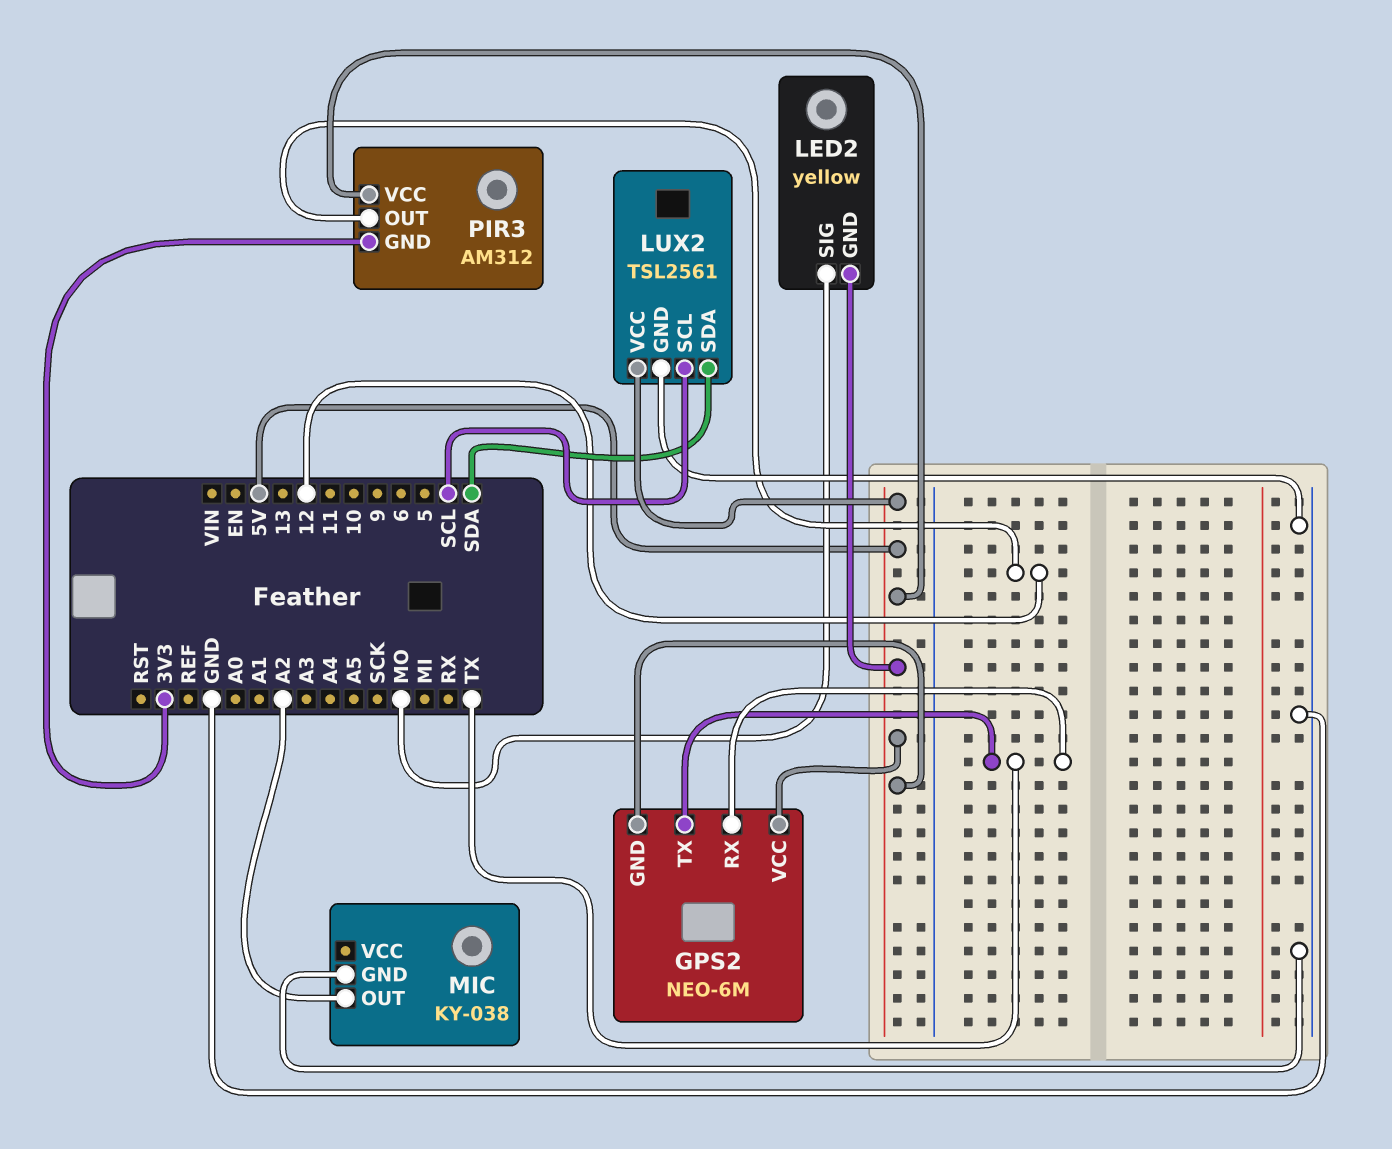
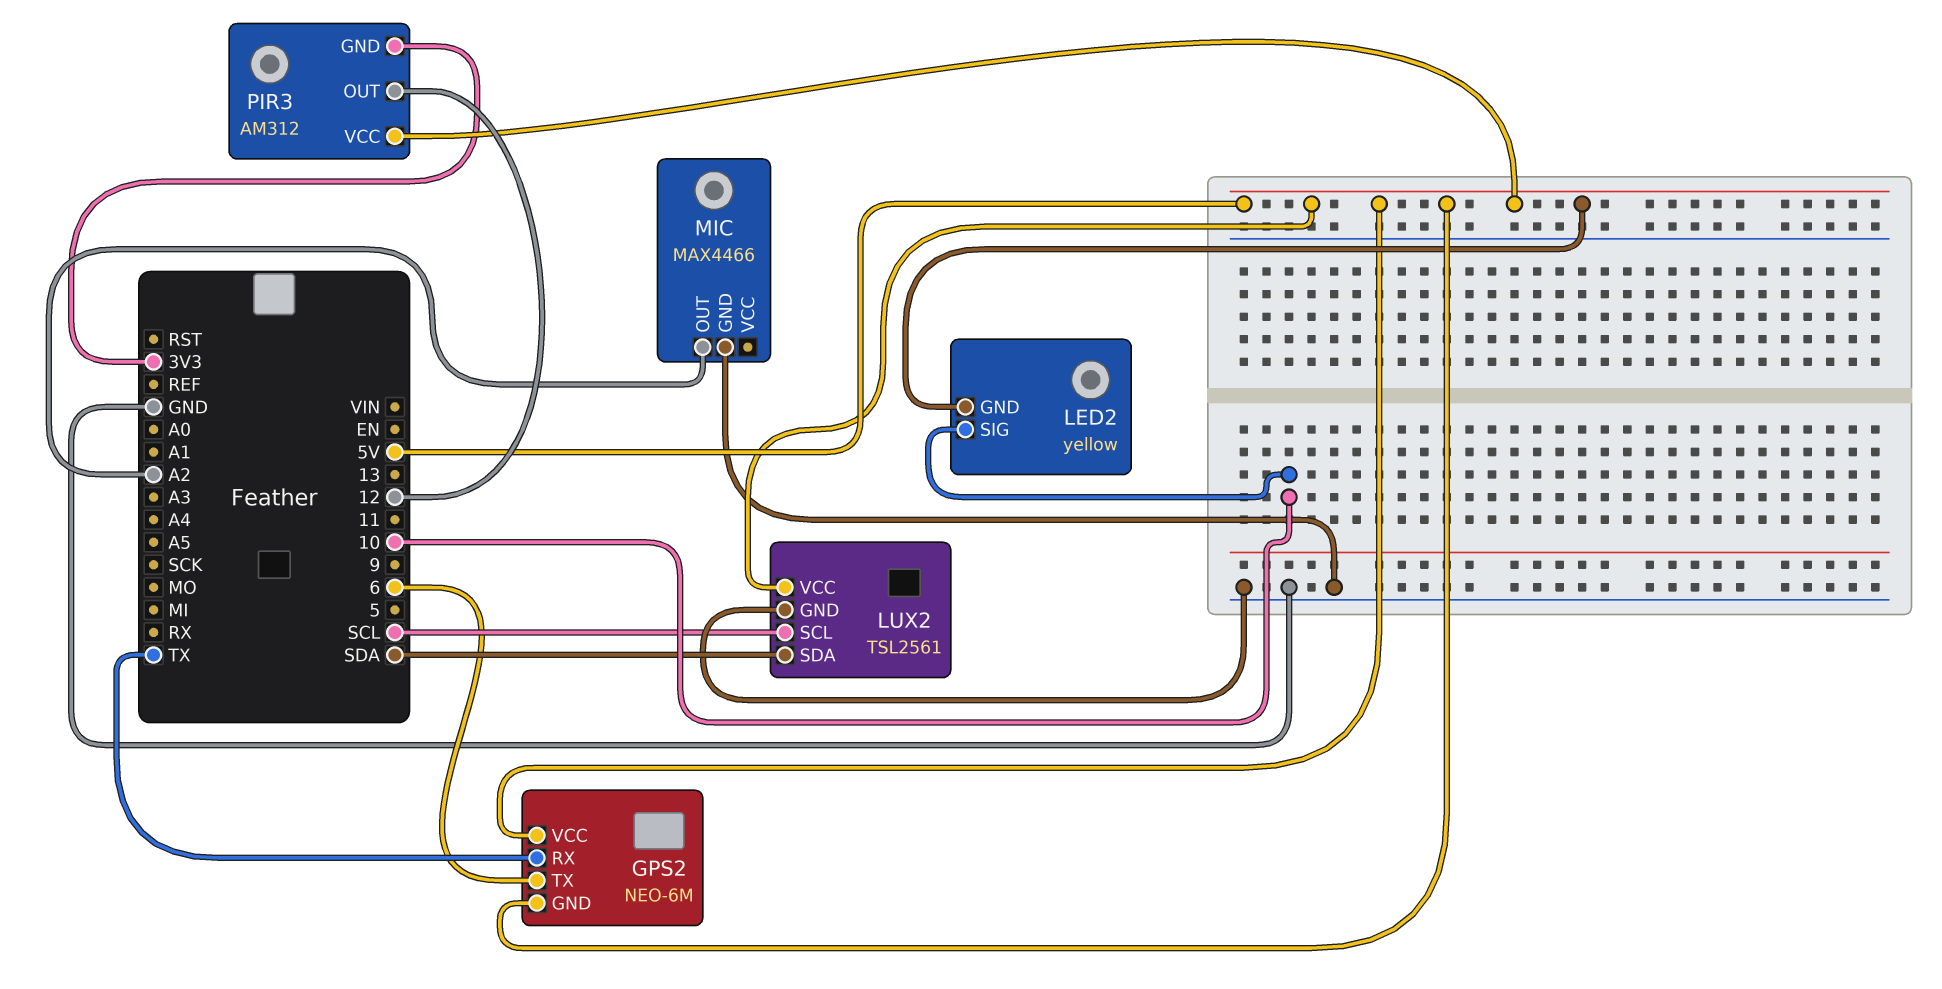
GPS2 pin TX: TX -> 6
LED2 pin SIG: MO -> 10
MIC: KY-038 -> MAX4466

